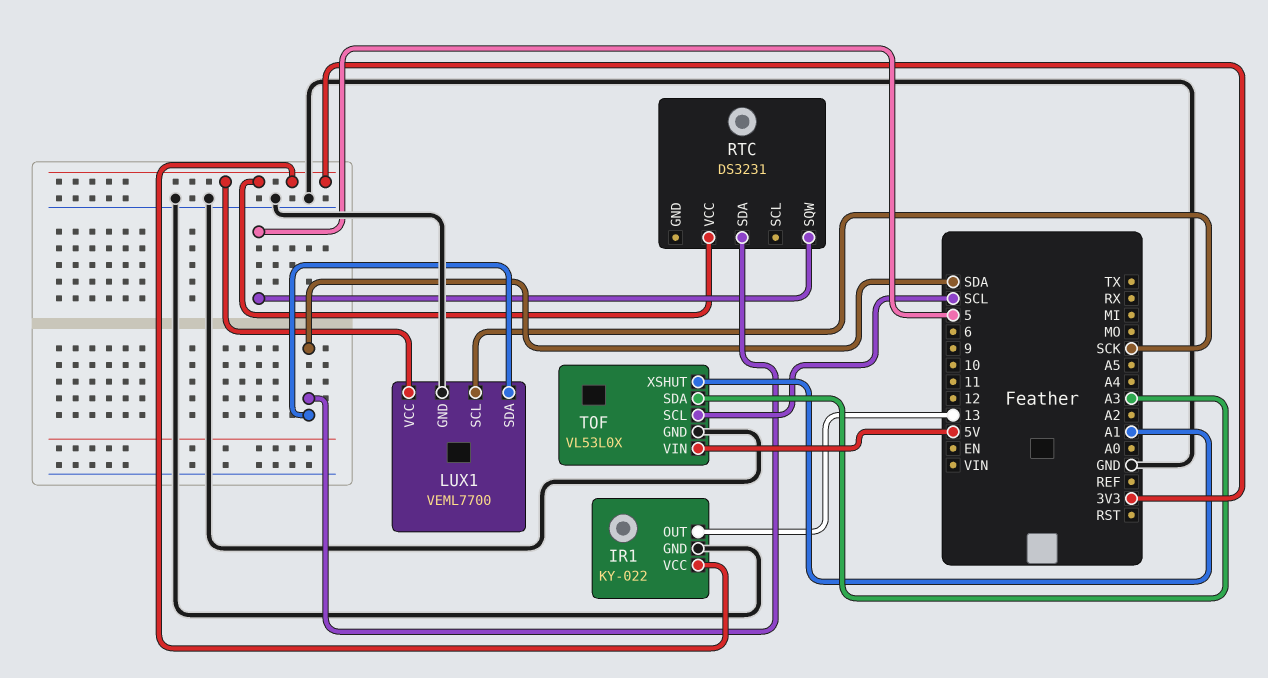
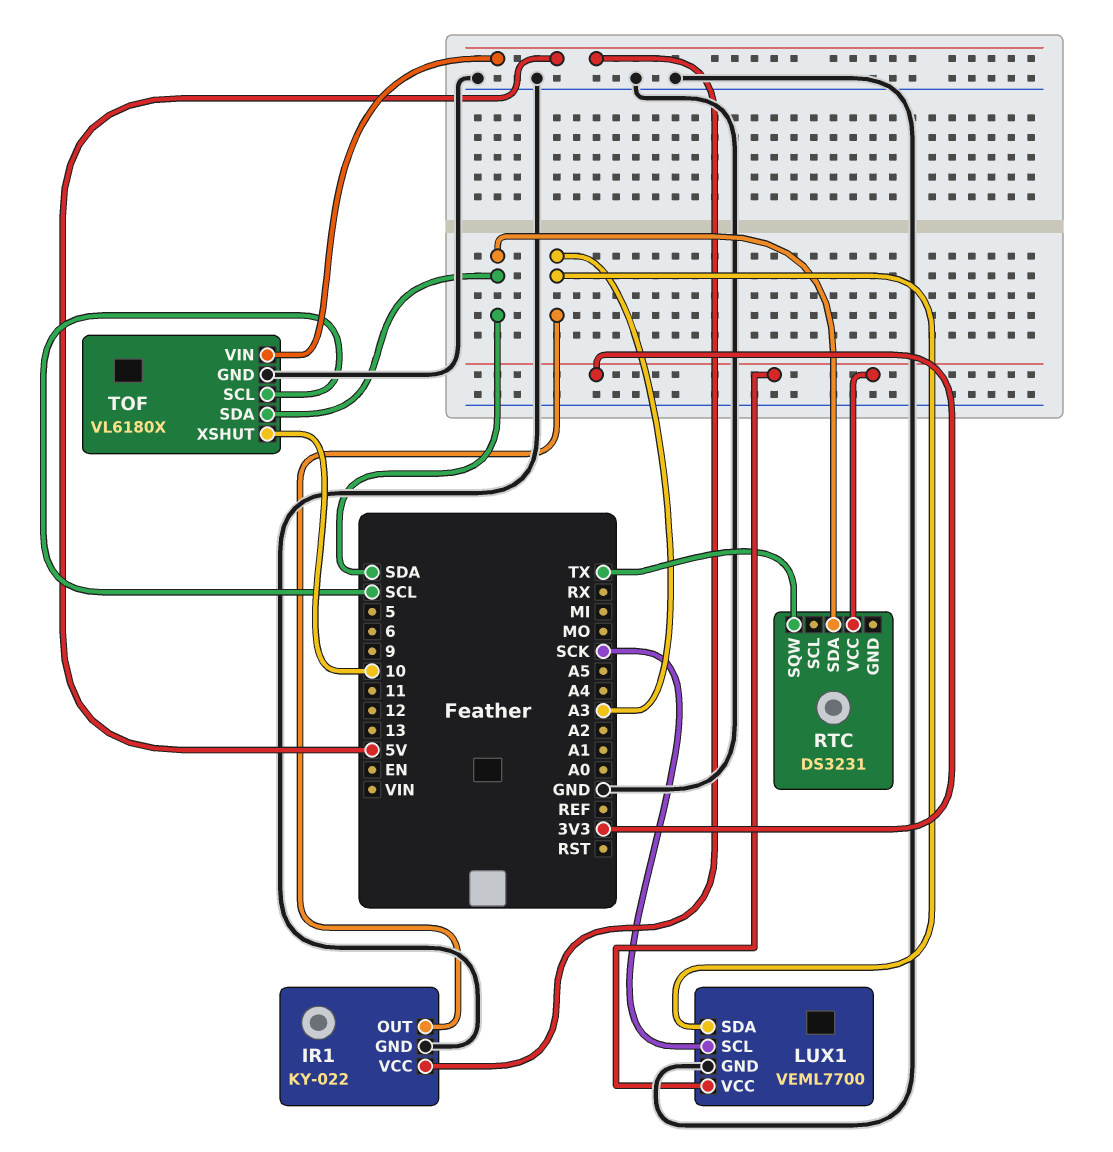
IR1 pin OUT: 13 -> A3
IR1 pin VCC: 3V3 -> 5V
LUX1 pin SDA: SDA -> A3
RTC pin SQW: 5 -> TX
TOF: VL53L0X -> VL6180X
TOF pin SDA: A3 -> SDA
TOF pin XSHUT: A1 -> 10

